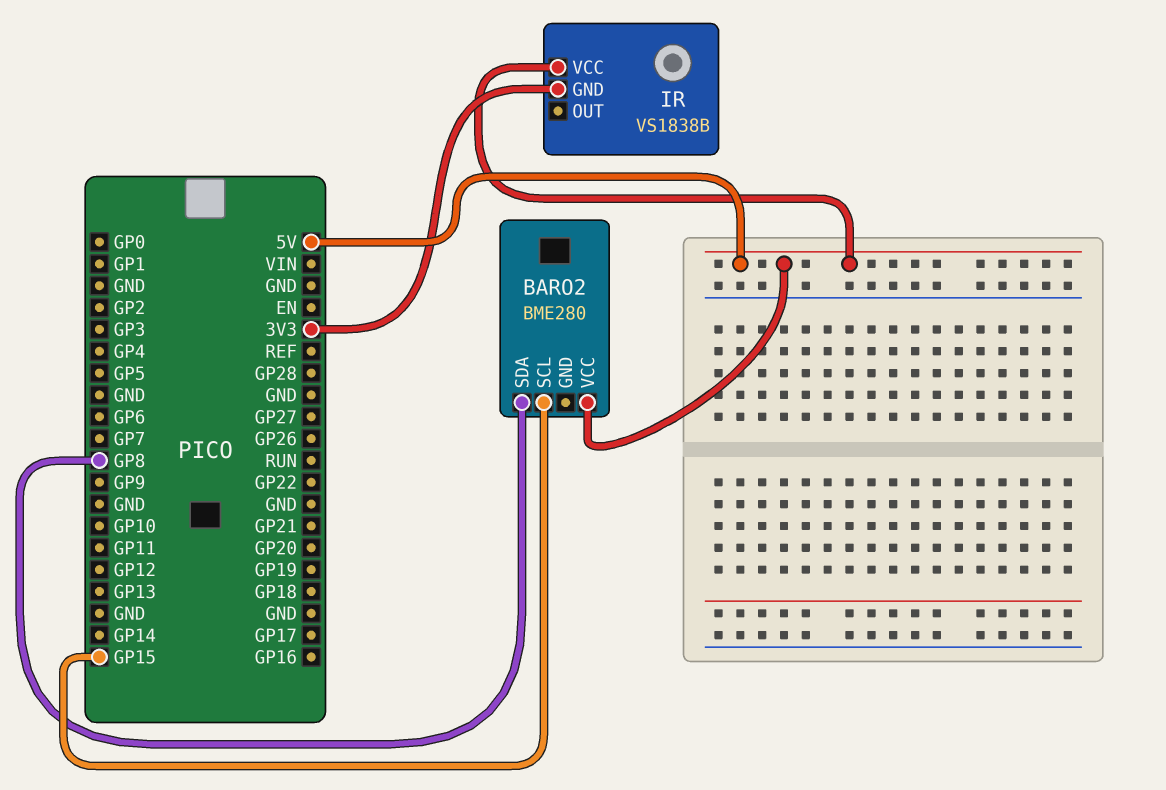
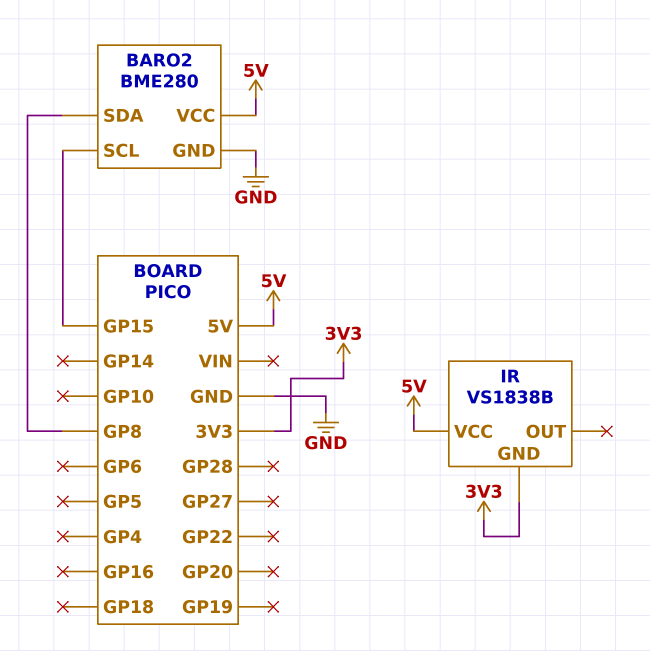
BARO2 pin GND: none -> GND

